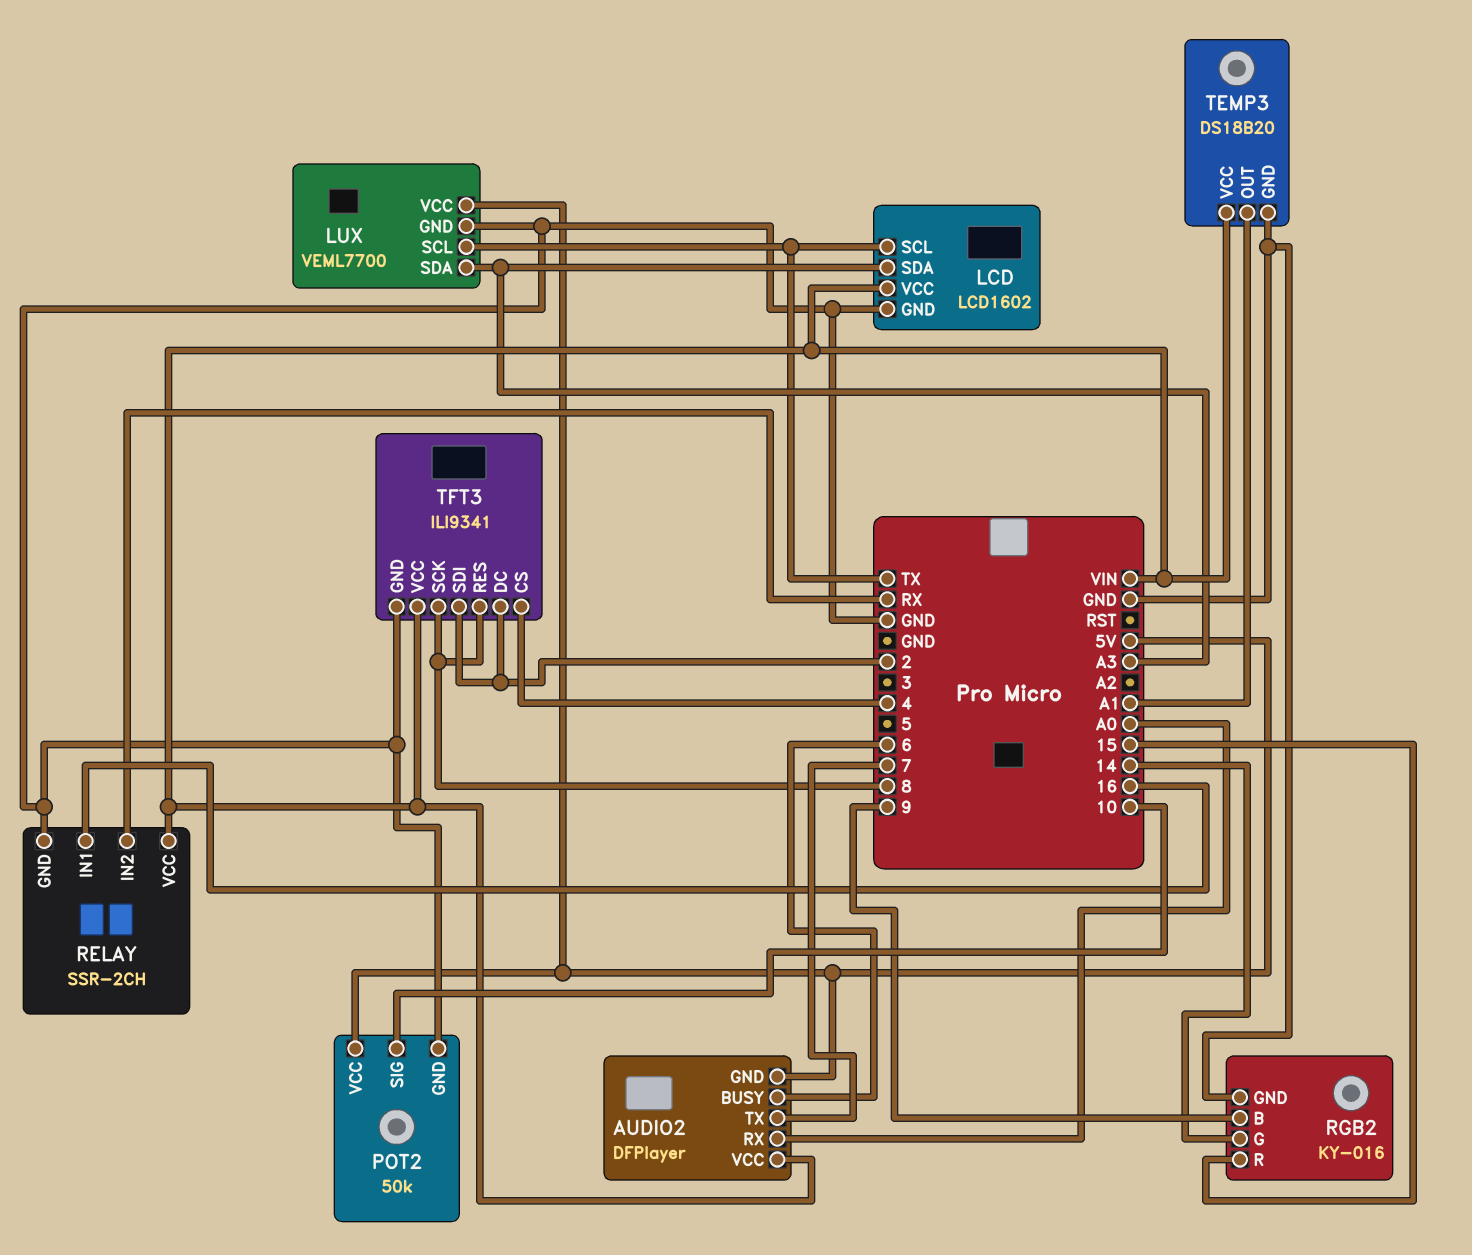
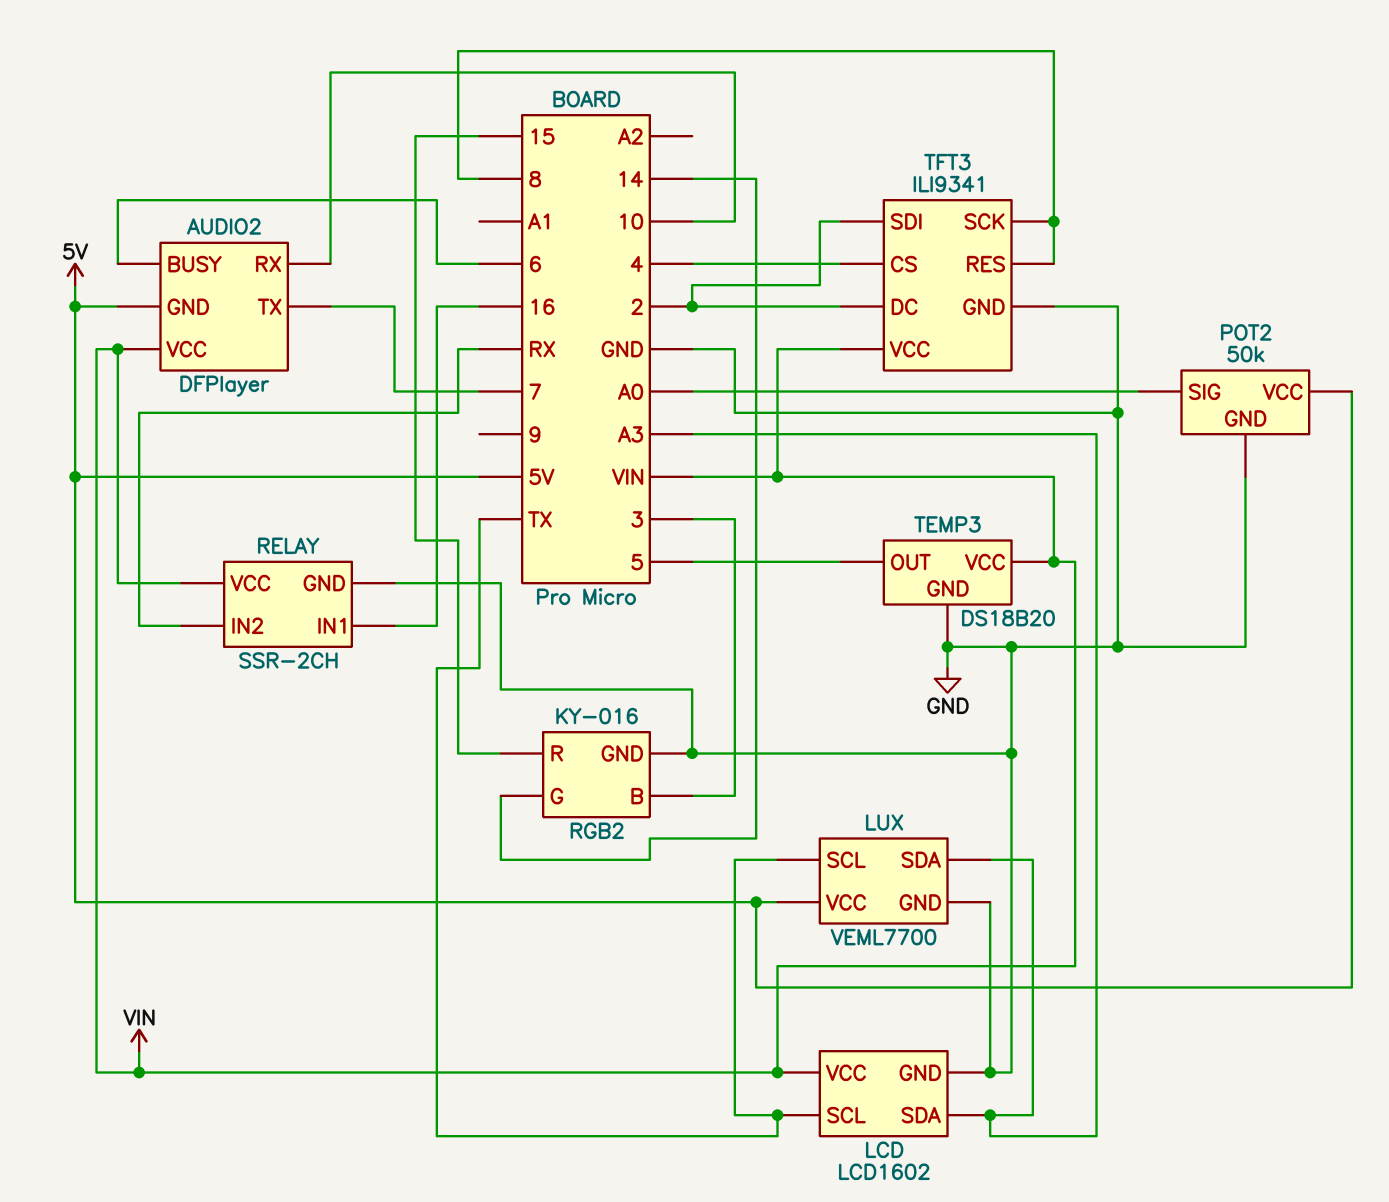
AUDIO2 pin RX: A0 -> 10
POT2 pin SIG: 10 -> A0
RGB2 pin B: 9 -> 3
TEMP3 pin OUT: A1 -> 5

